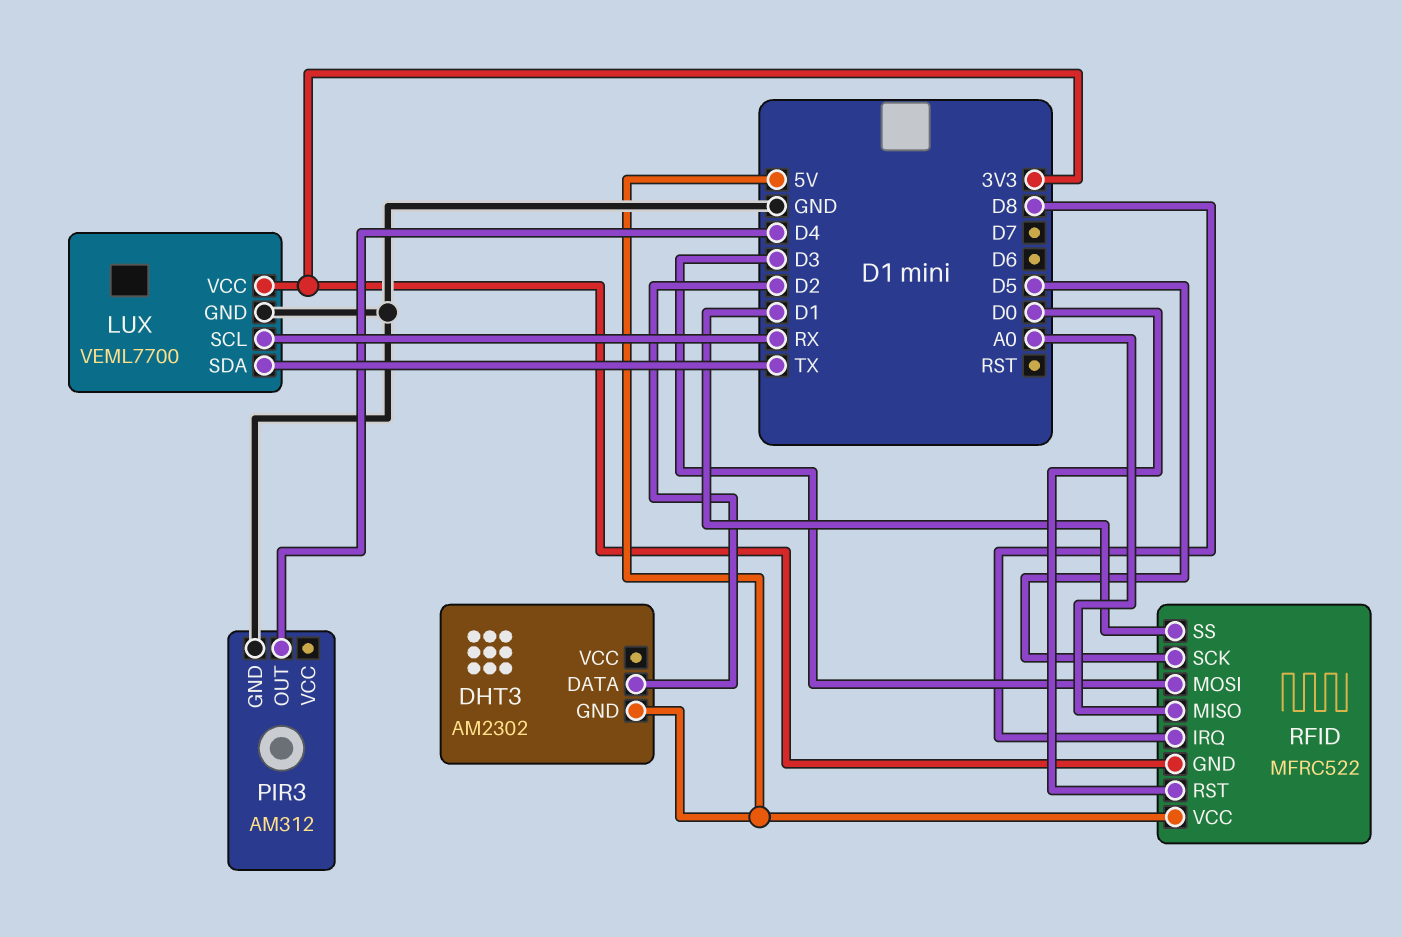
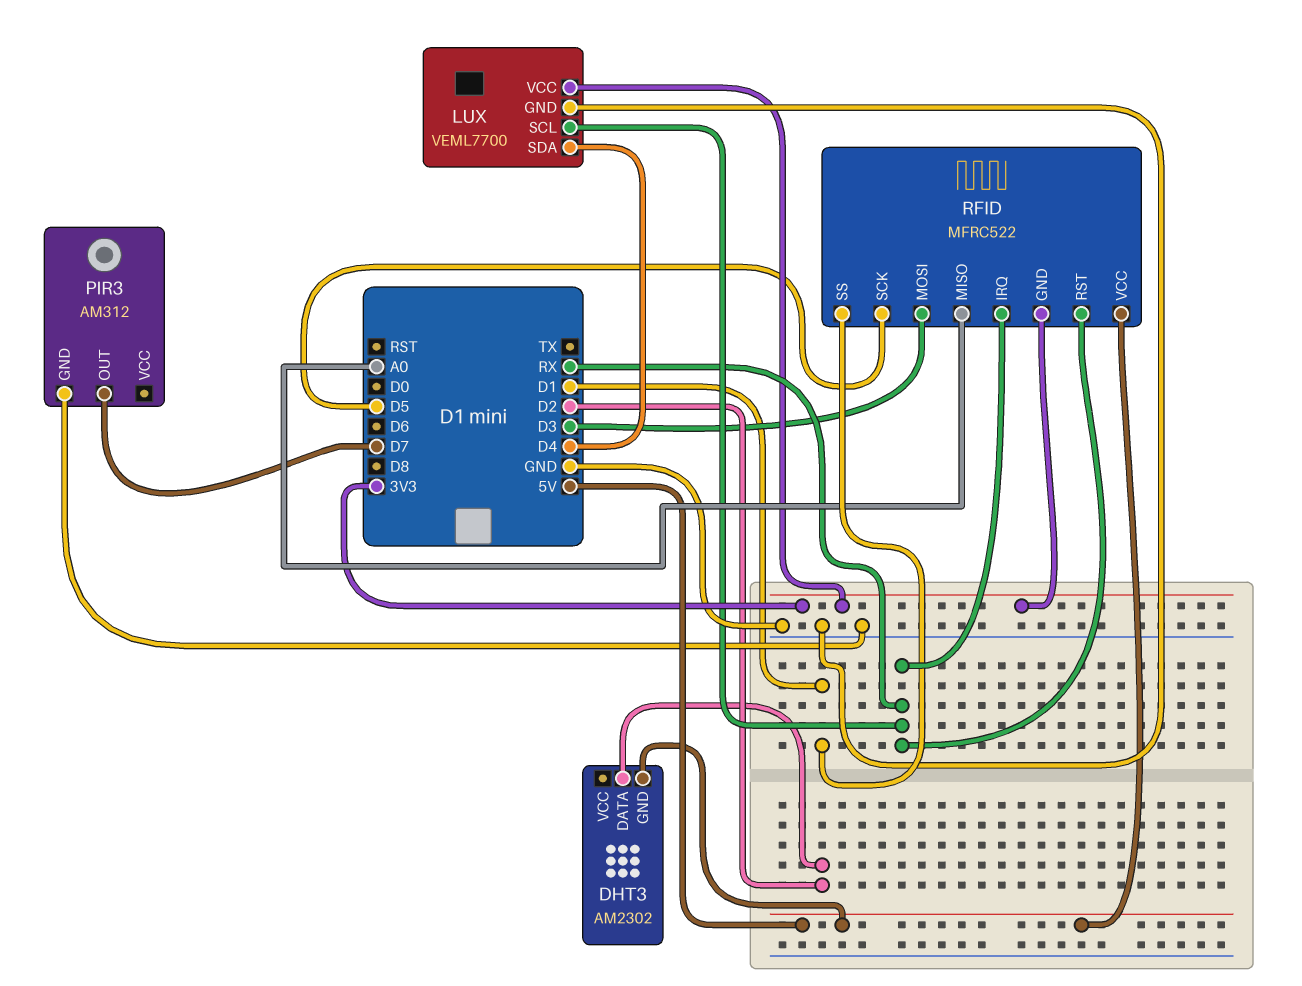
LUX pin SDA: TX -> D4
PIR3 pin OUT: D4 -> D7
RFID pin IRQ: D8 -> RX
RFID pin RST: D0 -> RX

